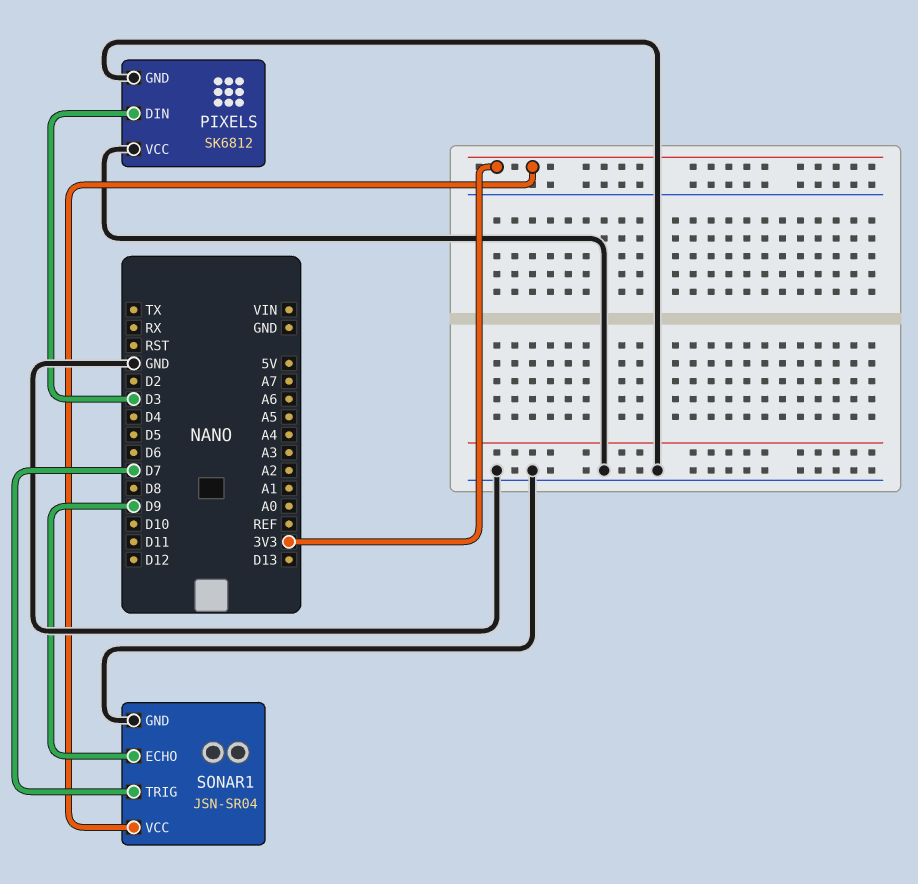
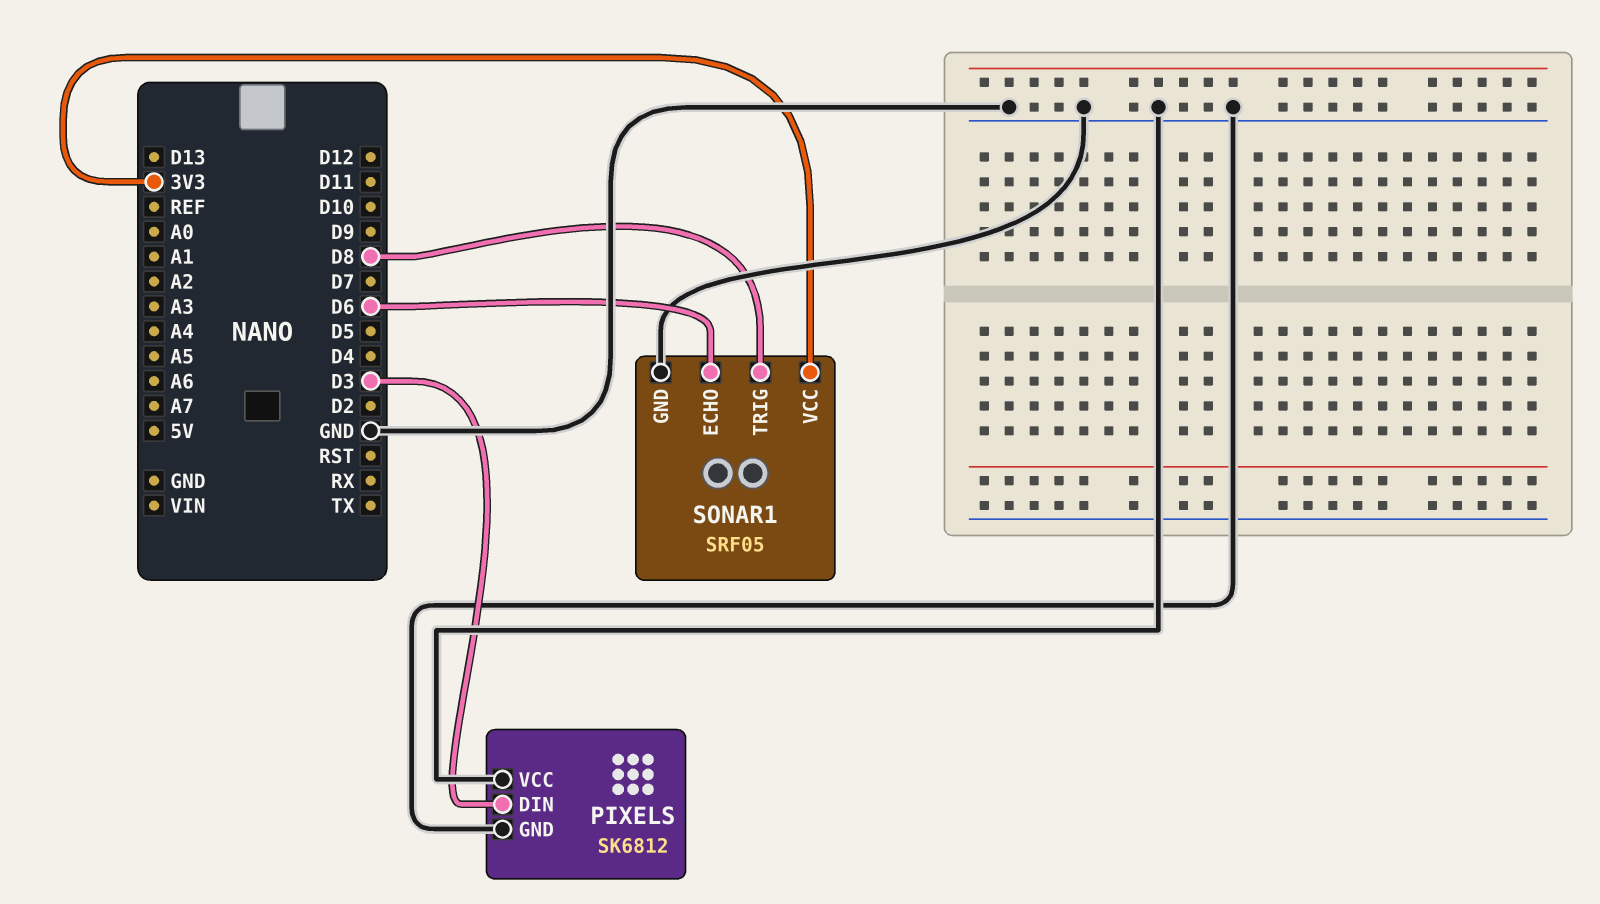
SONAR1: JSN-SR04 -> SRF05
SONAR1 pin ECHO: D9 -> D6
SONAR1 pin TRIG: D7 -> D8

